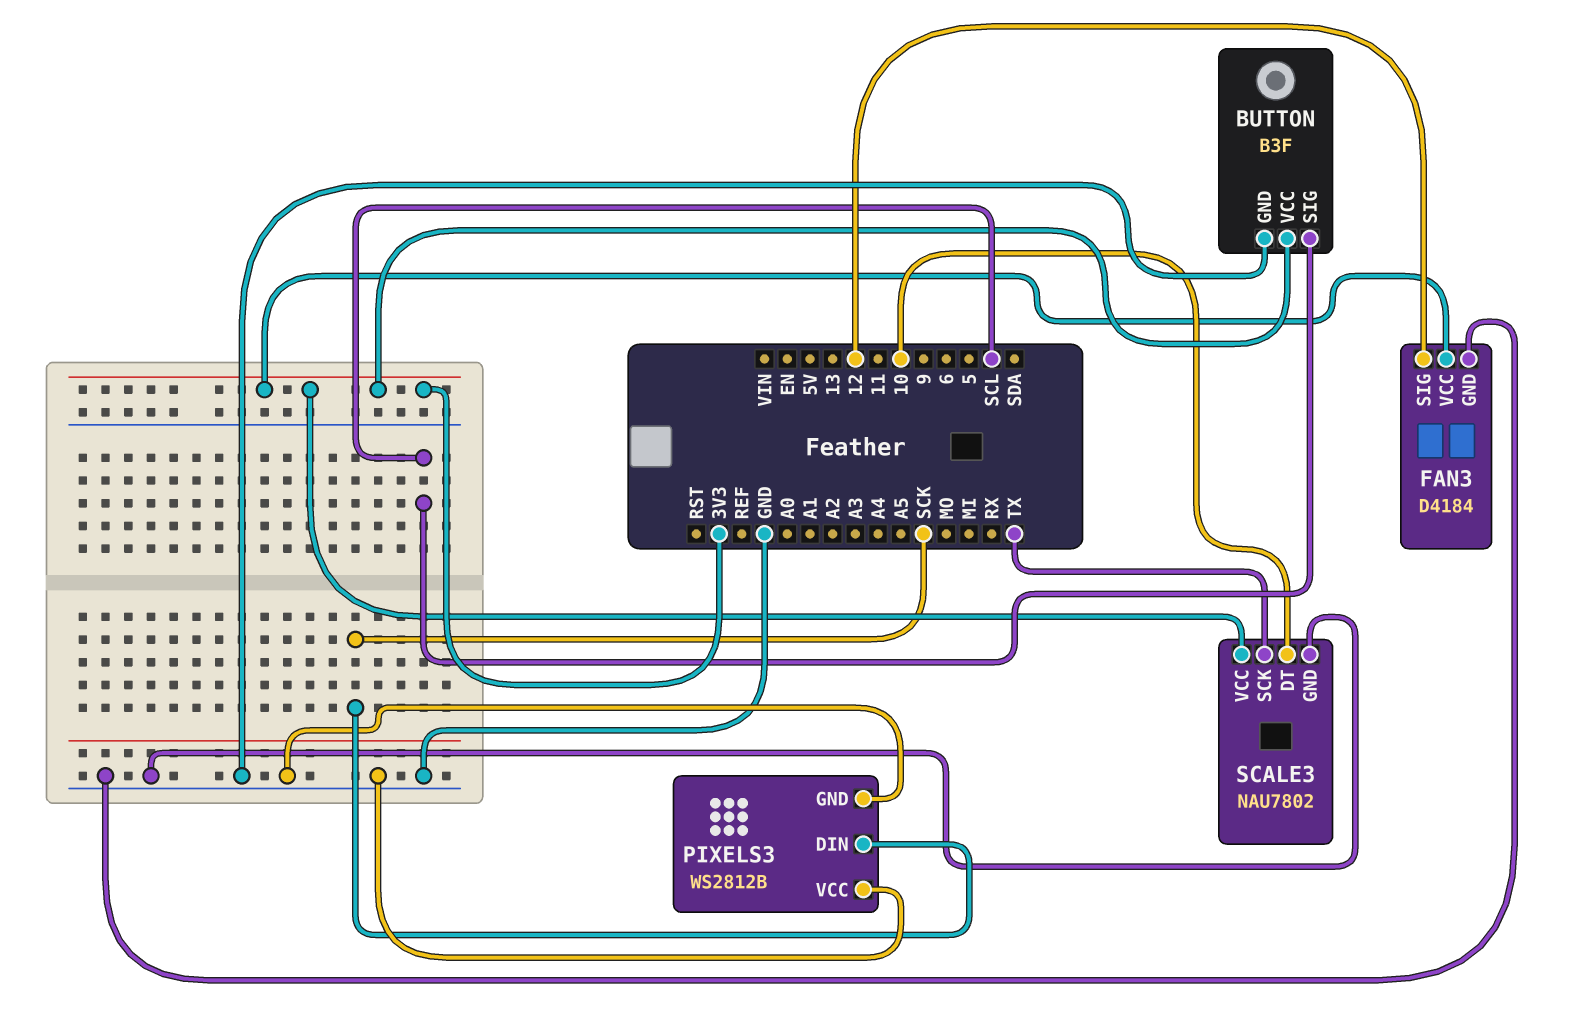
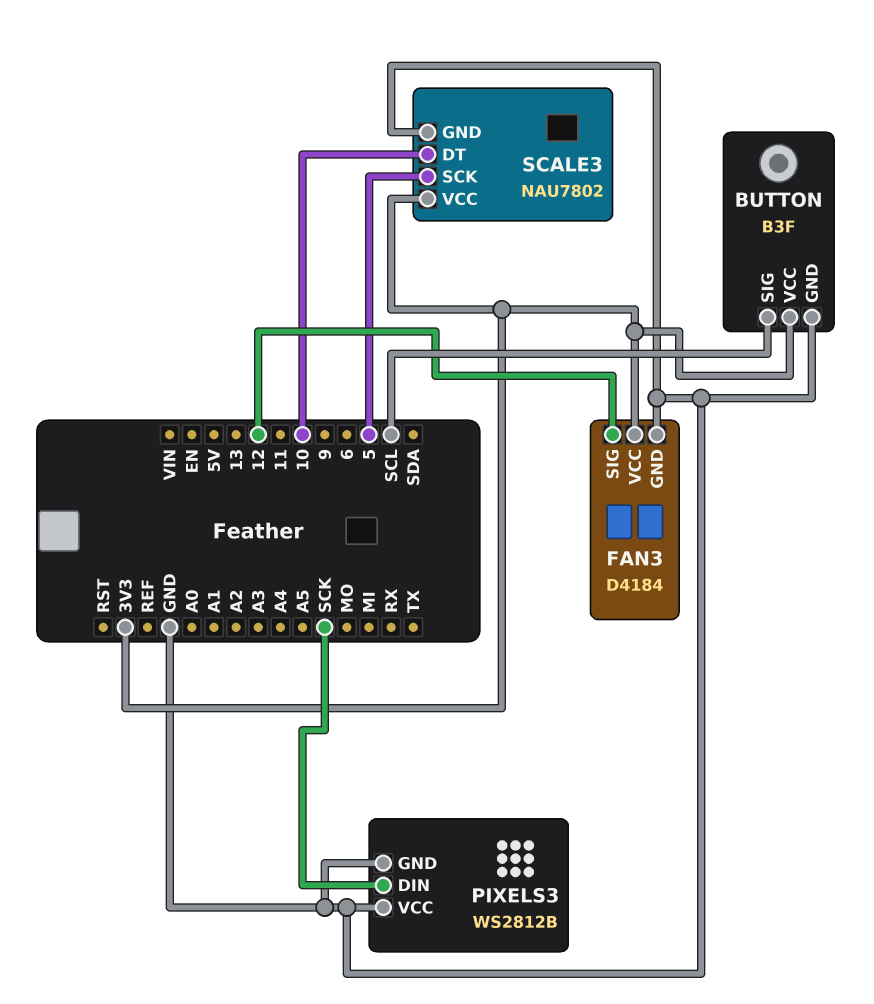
SCALE3 pin SCK: TX -> 5

